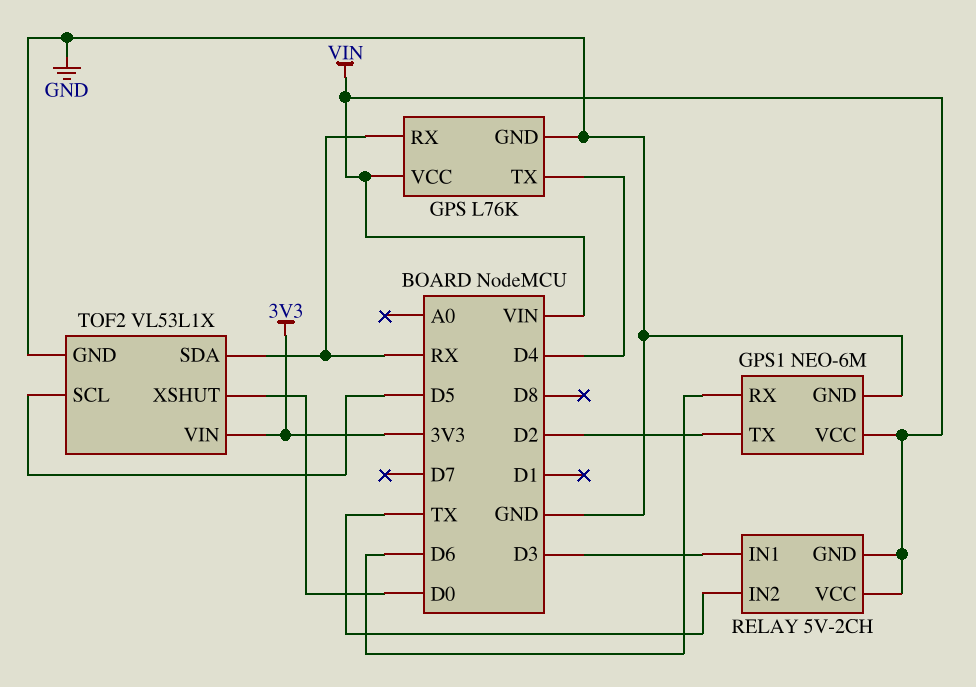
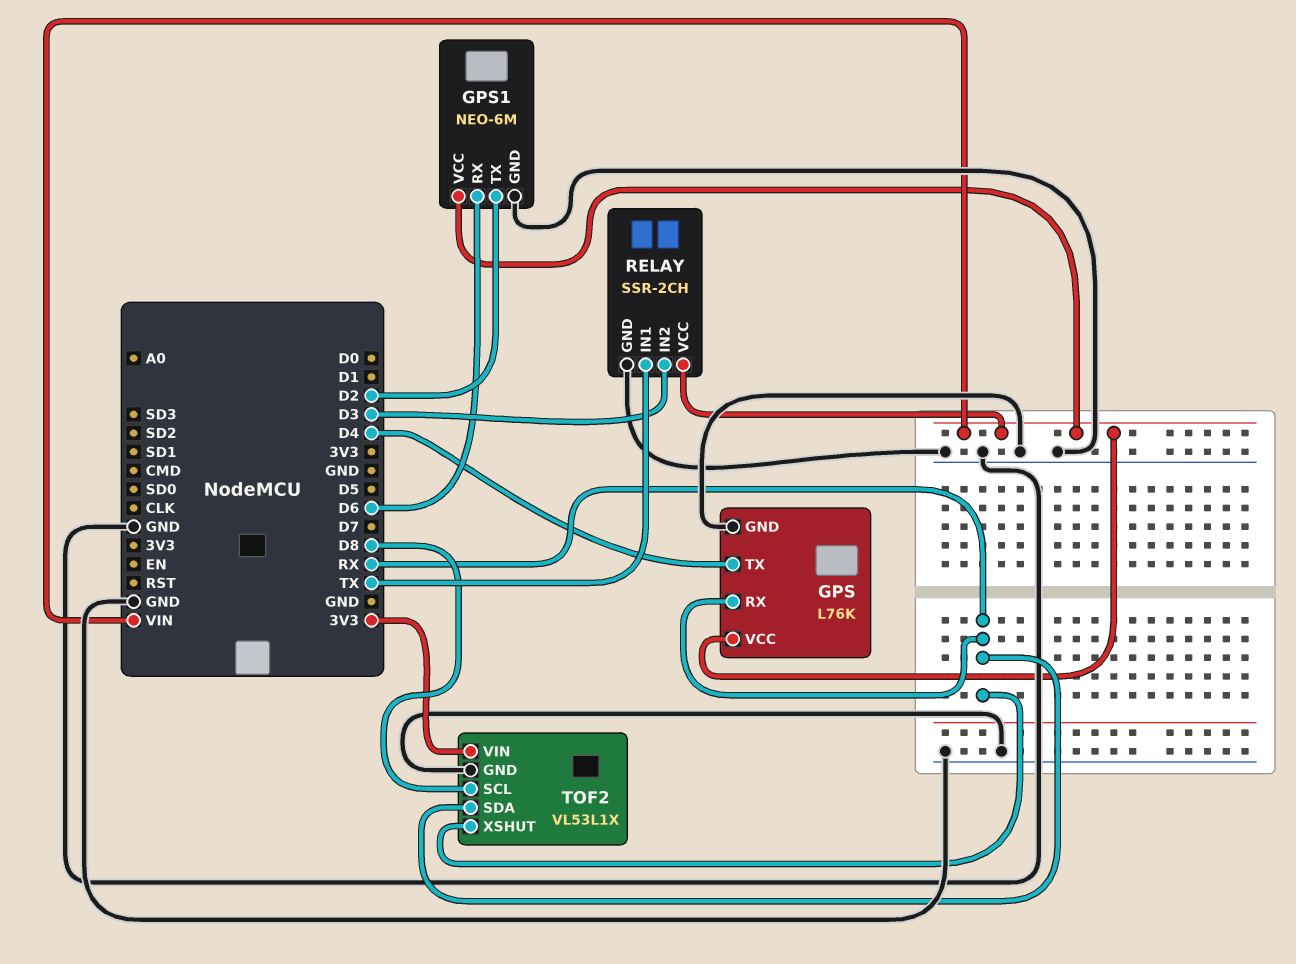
RELAY: 5V-2CH -> SSR-2CH
RELAY pin GND: VIN -> GND
RELAY pin IN1: D3 -> TX
RELAY pin IN2: TX -> D3
TOF2 pin SCL: D5 -> D8
TOF2 pin XSHUT: D0 -> RX

